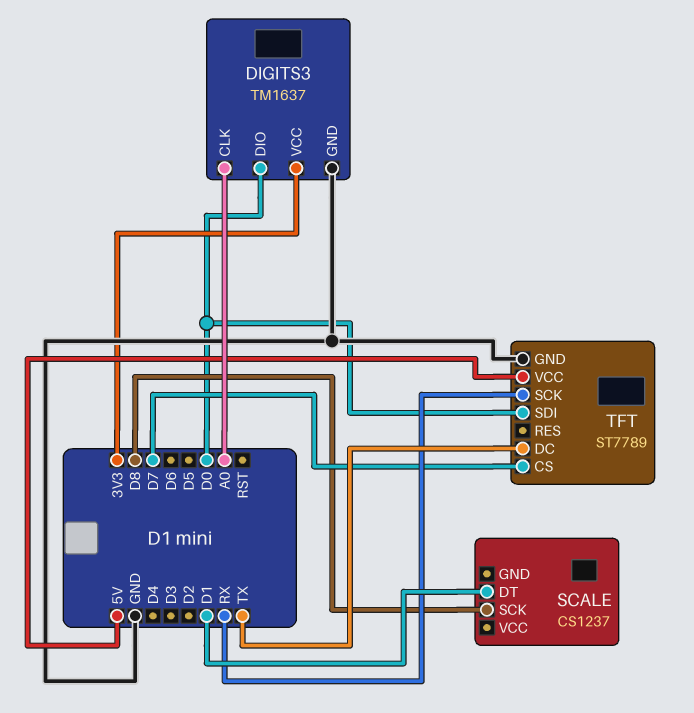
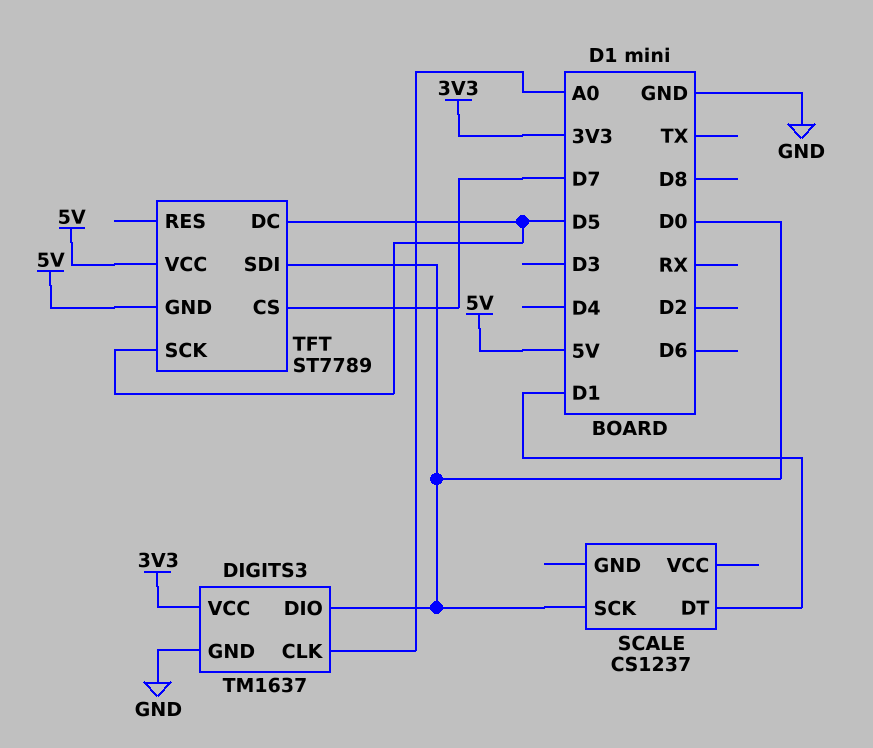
SCALE pin SCK: D8 -> D0
TFT pin DC: TX -> D5
TFT pin GND: GND -> 5V
TFT pin SCK: RX -> D5

